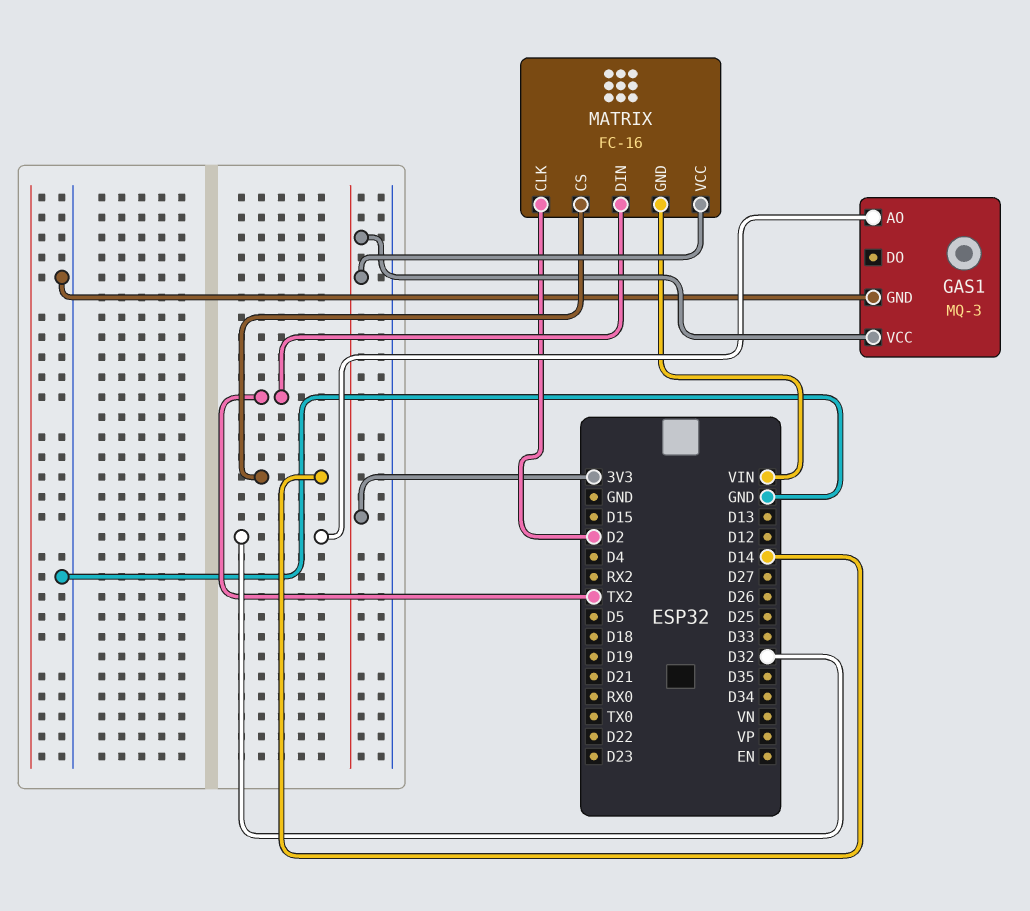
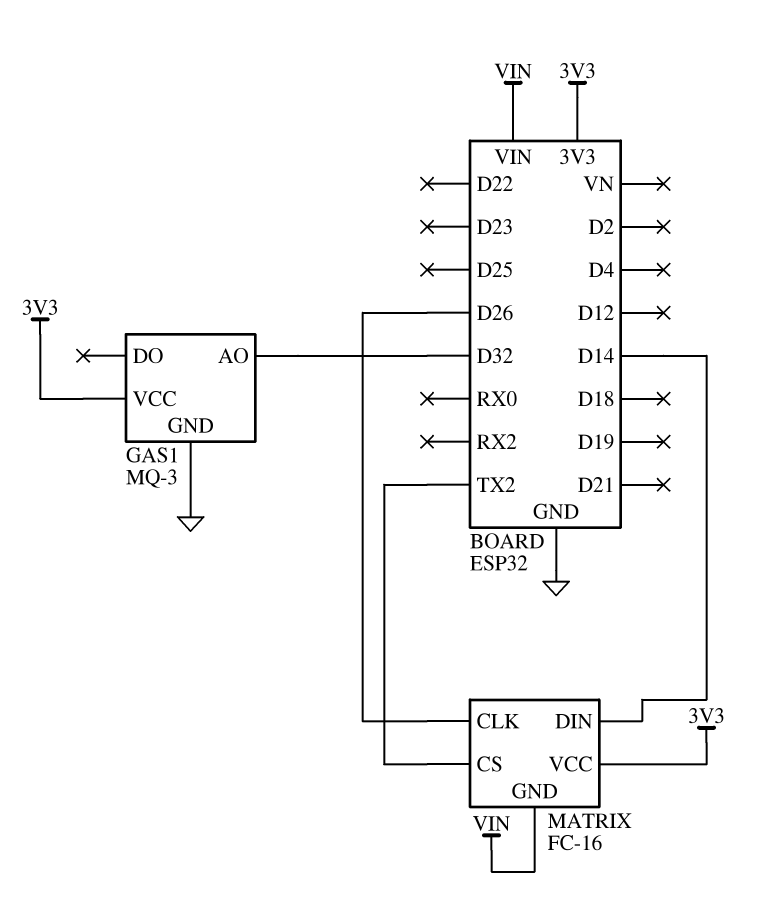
MATRIX pin CLK: D2 -> D26
MATRIX pin CS: D14 -> TX2
MATRIX pin DIN: TX2 -> D14

